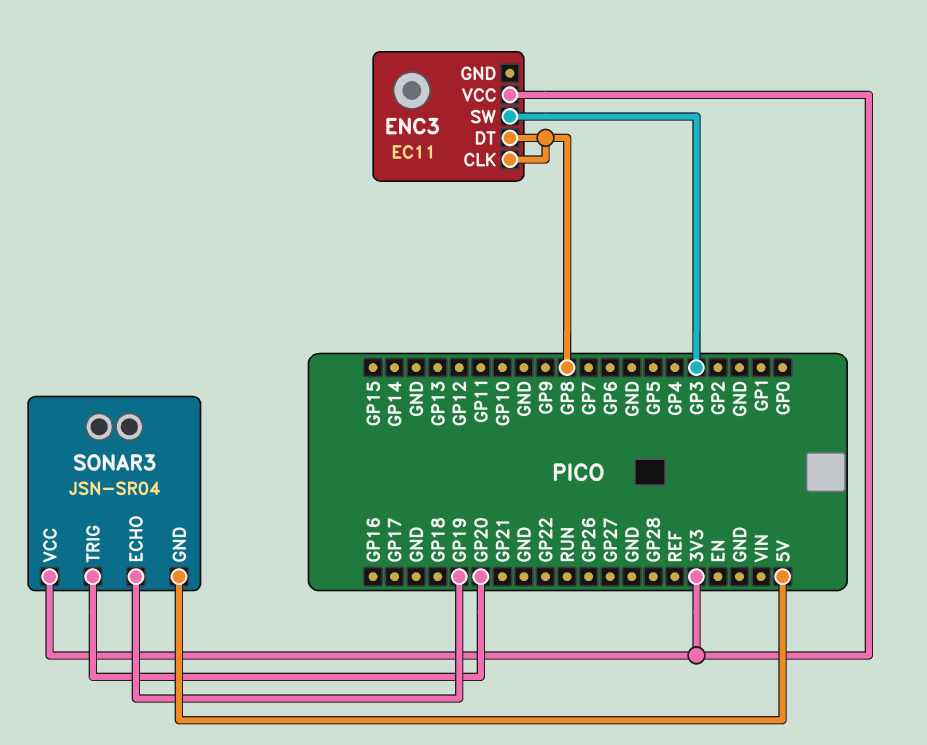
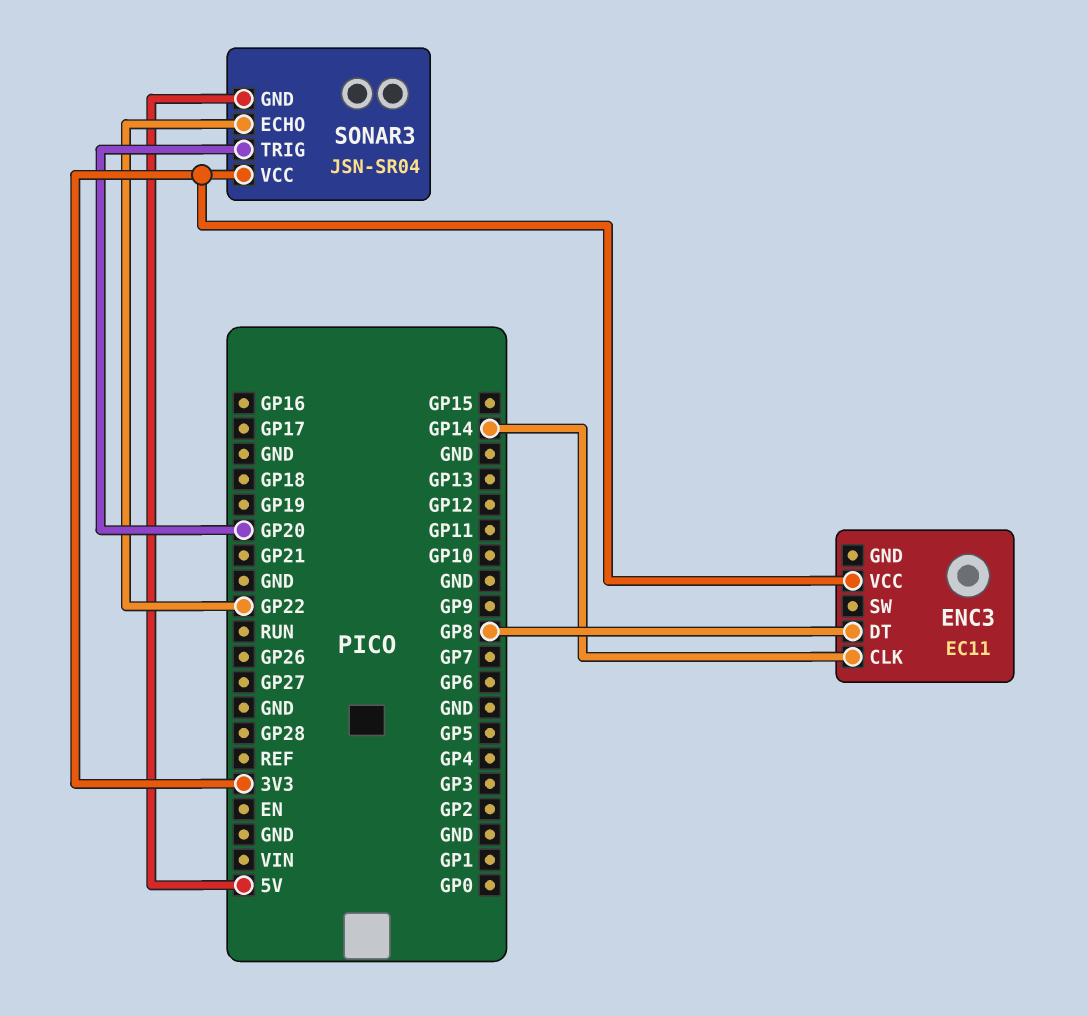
ENC3 pin CLK: GP8 -> GP14
ENC3 pin SW: GP3 -> none
SONAR3 pin ECHO: GP19 -> GP22

